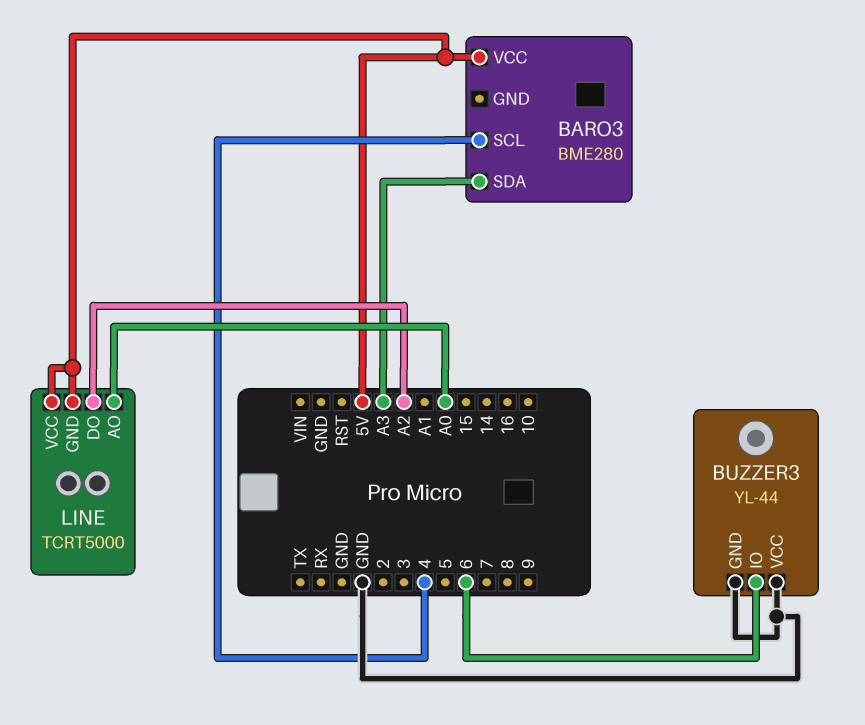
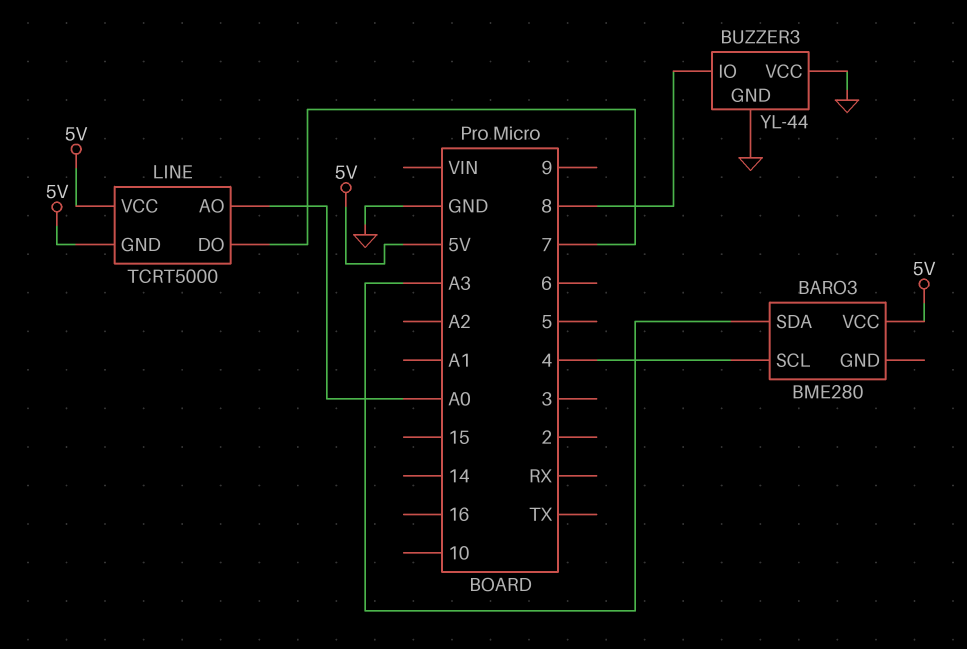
BUZZER3 pin IO: 6 -> 8
LINE pin DO: A2 -> 7

